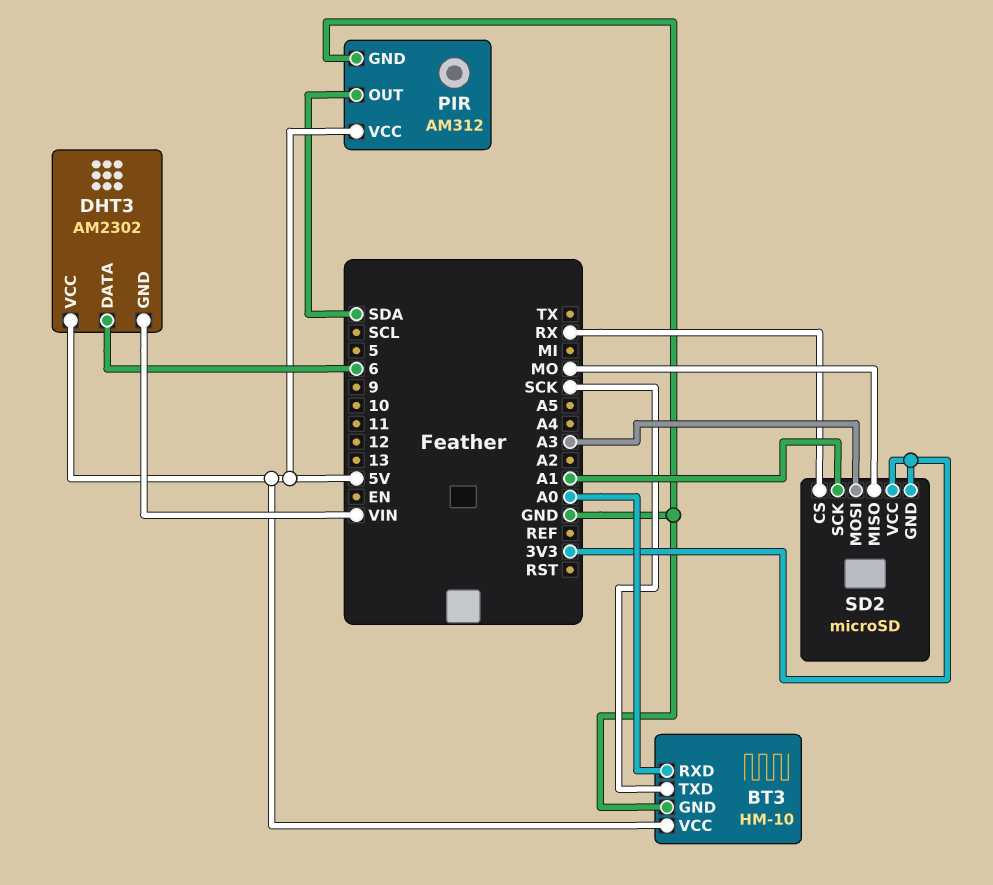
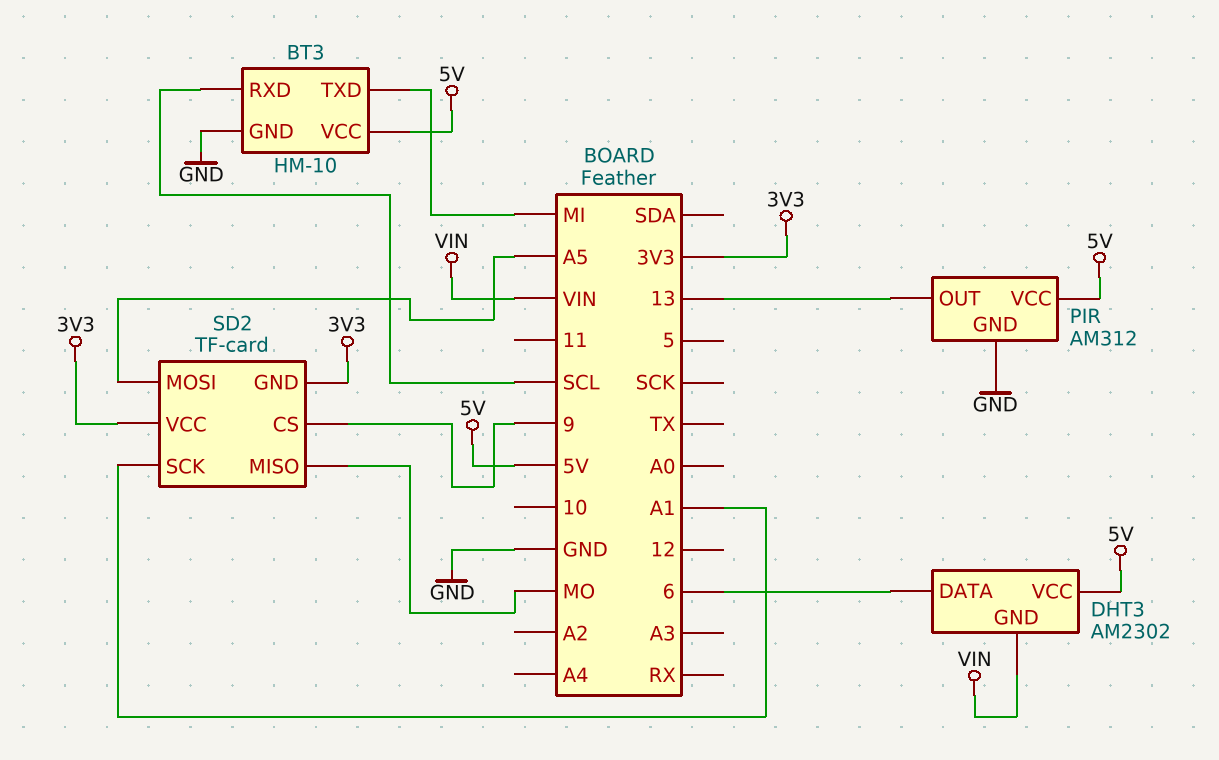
BT3 pin RXD: A0 -> SCL
BT3 pin TXD: SCK -> MI
PIR pin OUT: SDA -> 13
SD2: microSD -> TF-card
SD2 pin CS: RX -> 9
SD2 pin MOSI: A3 -> A5

